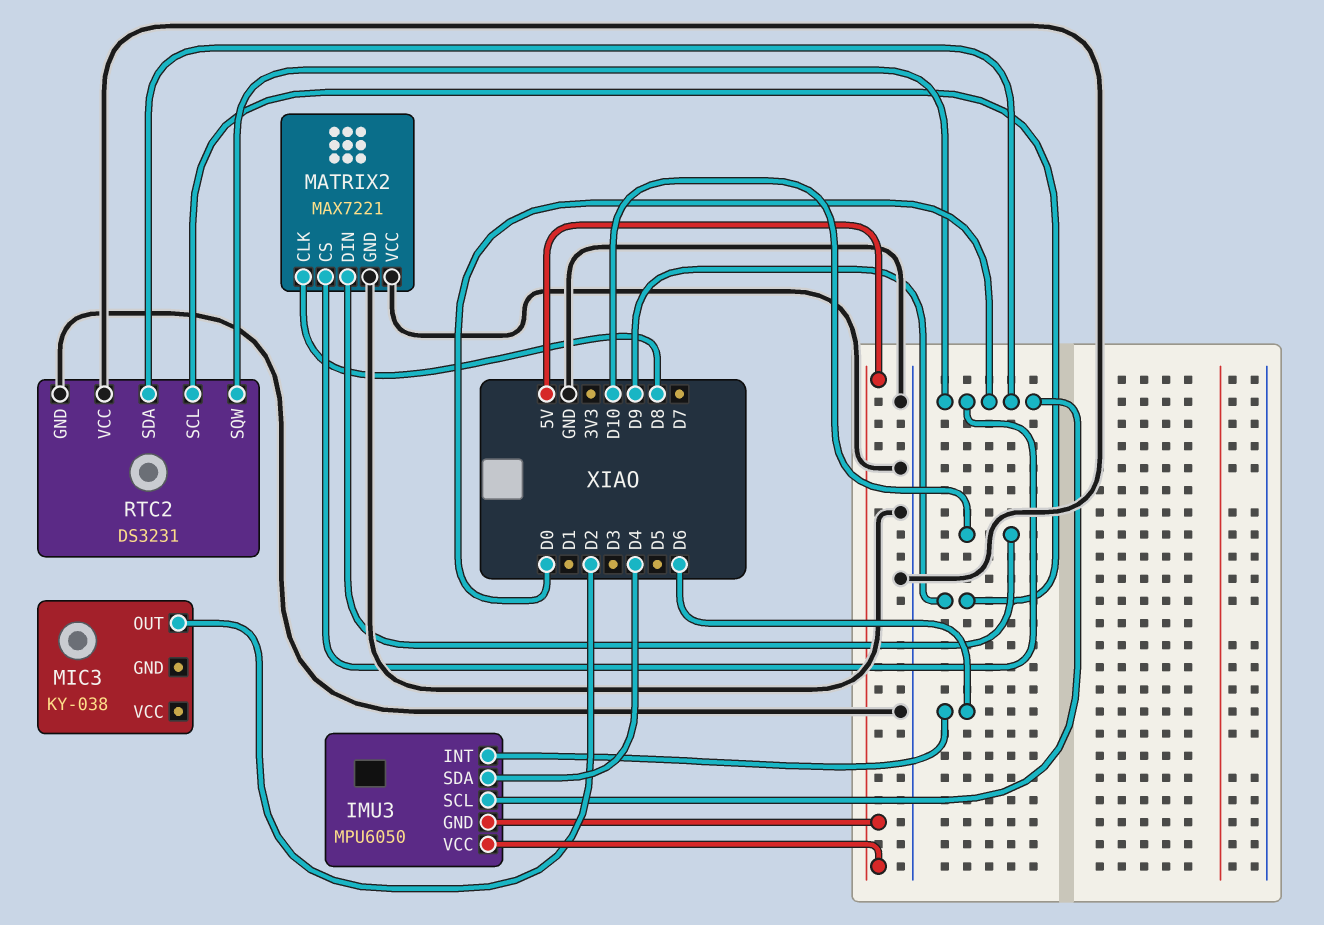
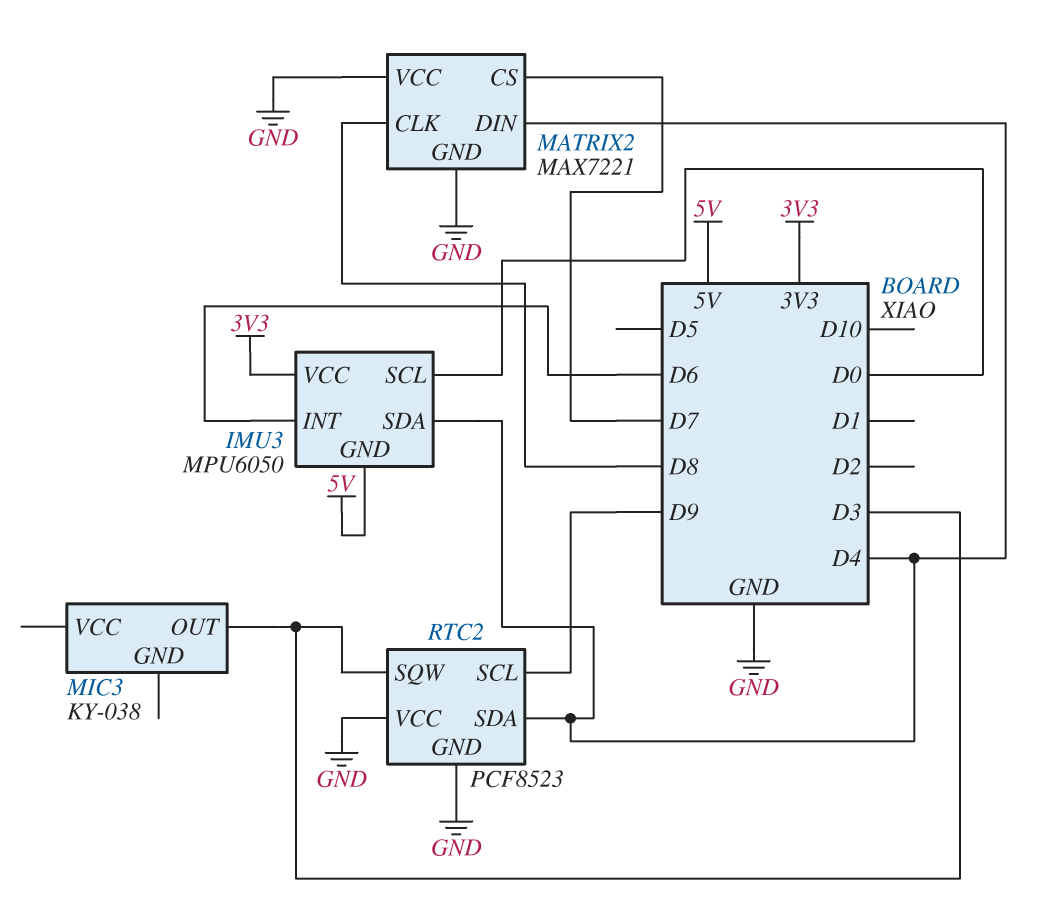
IMU3 pin VCC: 5V -> 3V3
MATRIX2 pin CS: D0 -> D7
MATRIX2 pin DIN: D10 -> D4
MIC3 pin OUT: D2 -> D3
RTC2: DS3231 -> PCF8523
RTC2 pin SDA: D0 -> D4
RTC2 pin SQW: D0 -> D3

